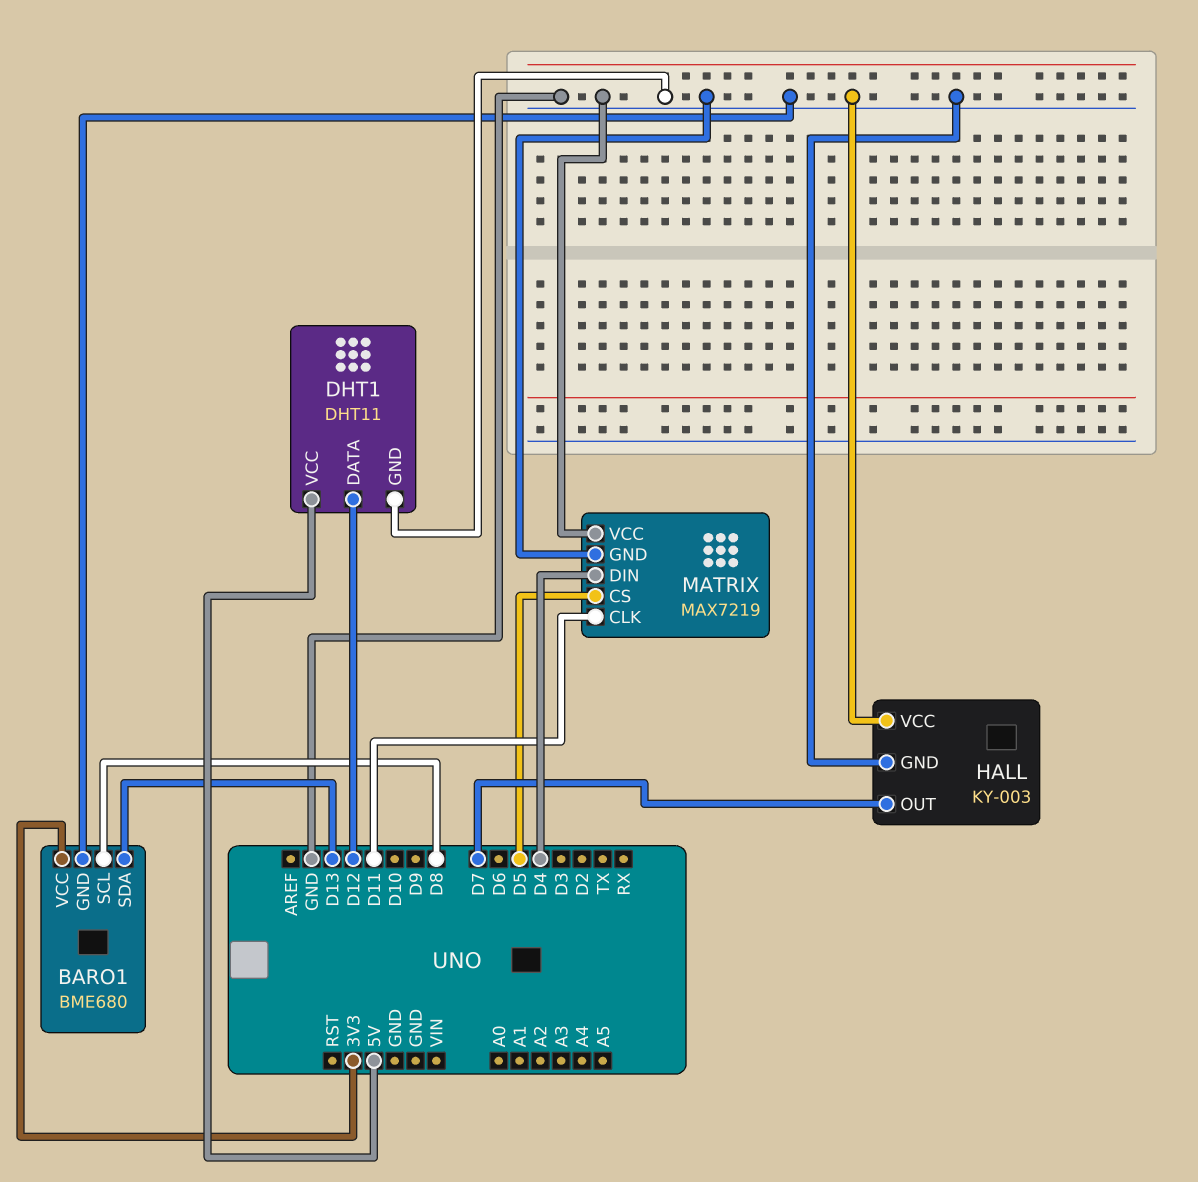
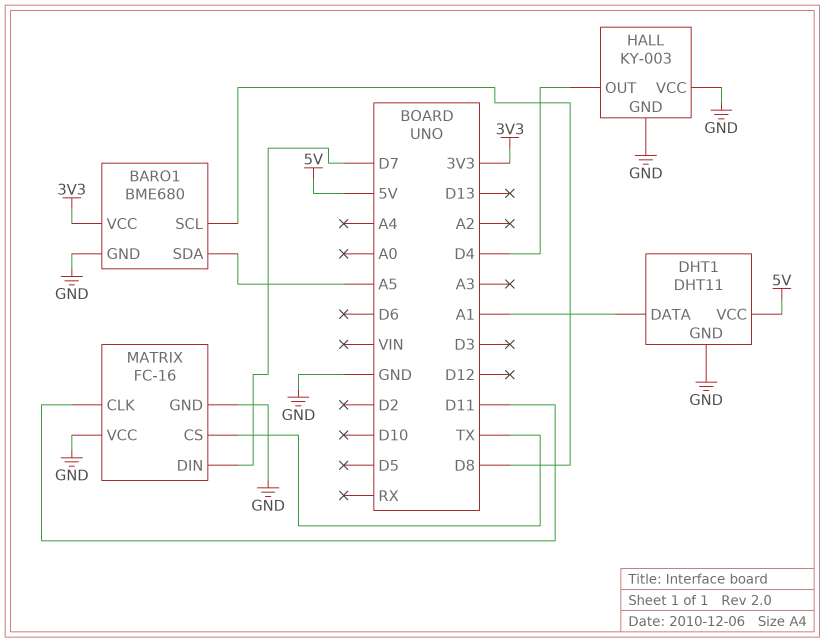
BARO1 pin SDA: D13 -> A5
DHT1 pin DATA: D12 -> A1
HALL pin OUT: D7 -> D4
MATRIX: MAX7219 -> FC-16
MATRIX pin CS: D5 -> TX
MATRIX pin DIN: D4 -> D7

